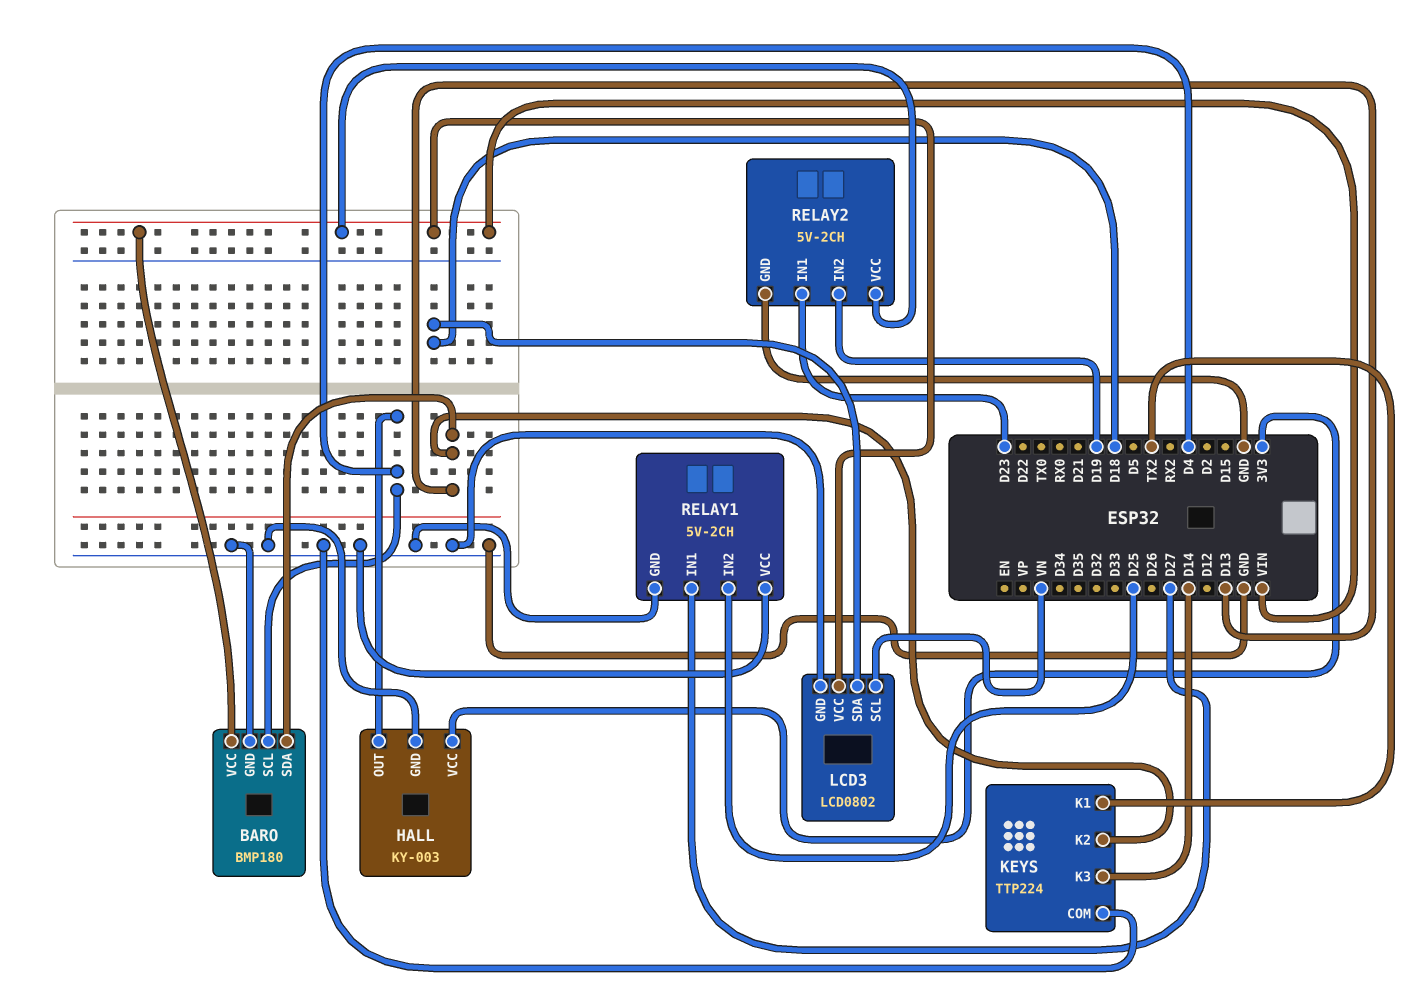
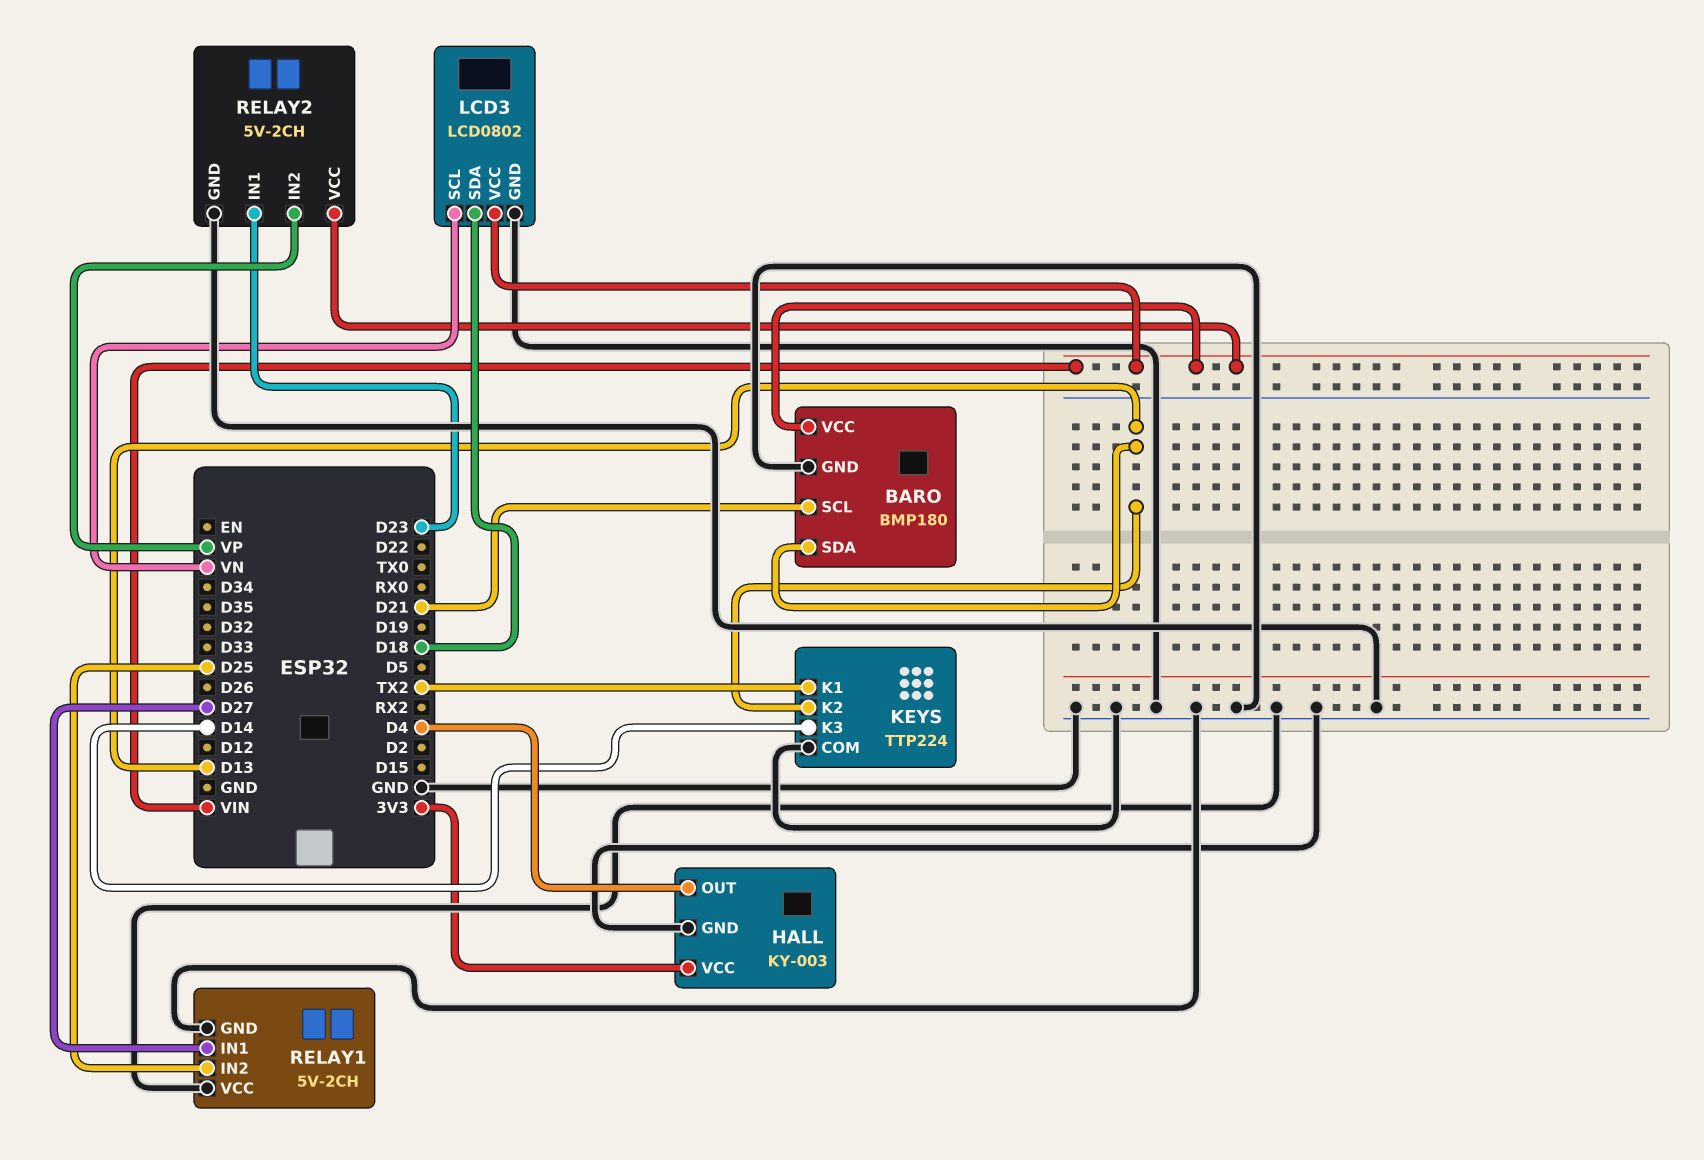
BARO pin SCL: D4 -> D21
RELAY2 pin IN2: D19 -> VP

